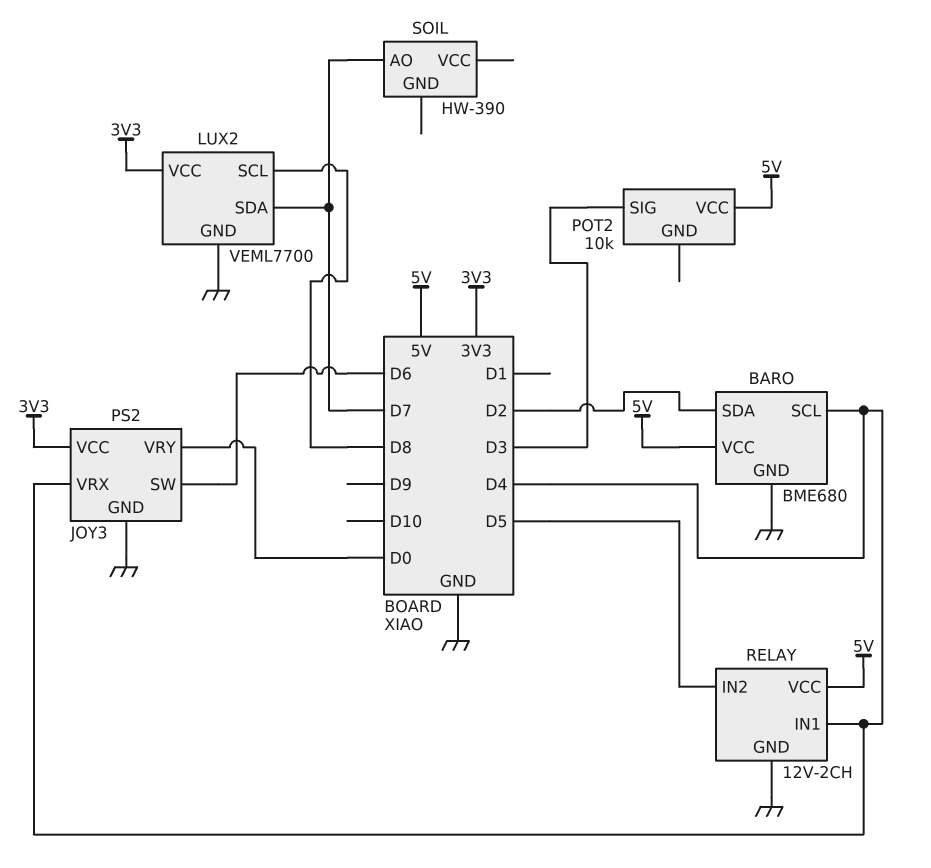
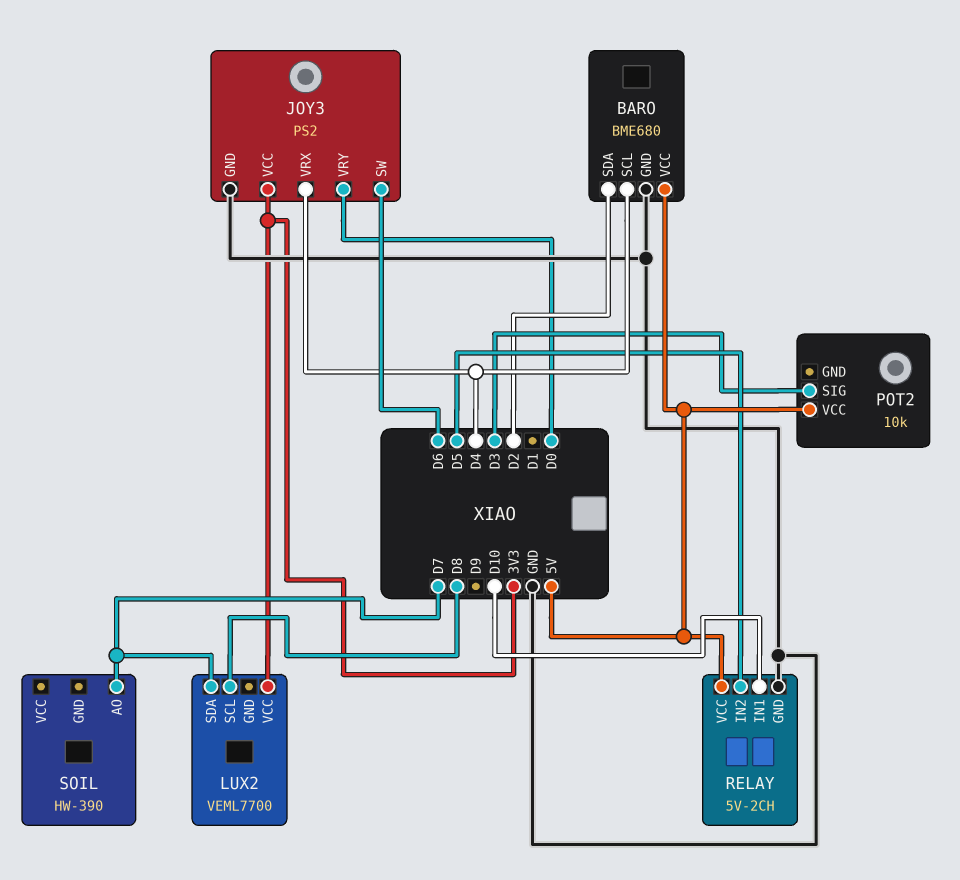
LUX2 pin GND: GND -> none
RELAY: 12V-2CH -> 5V-2CH
RELAY pin IN1: D4 -> D10

